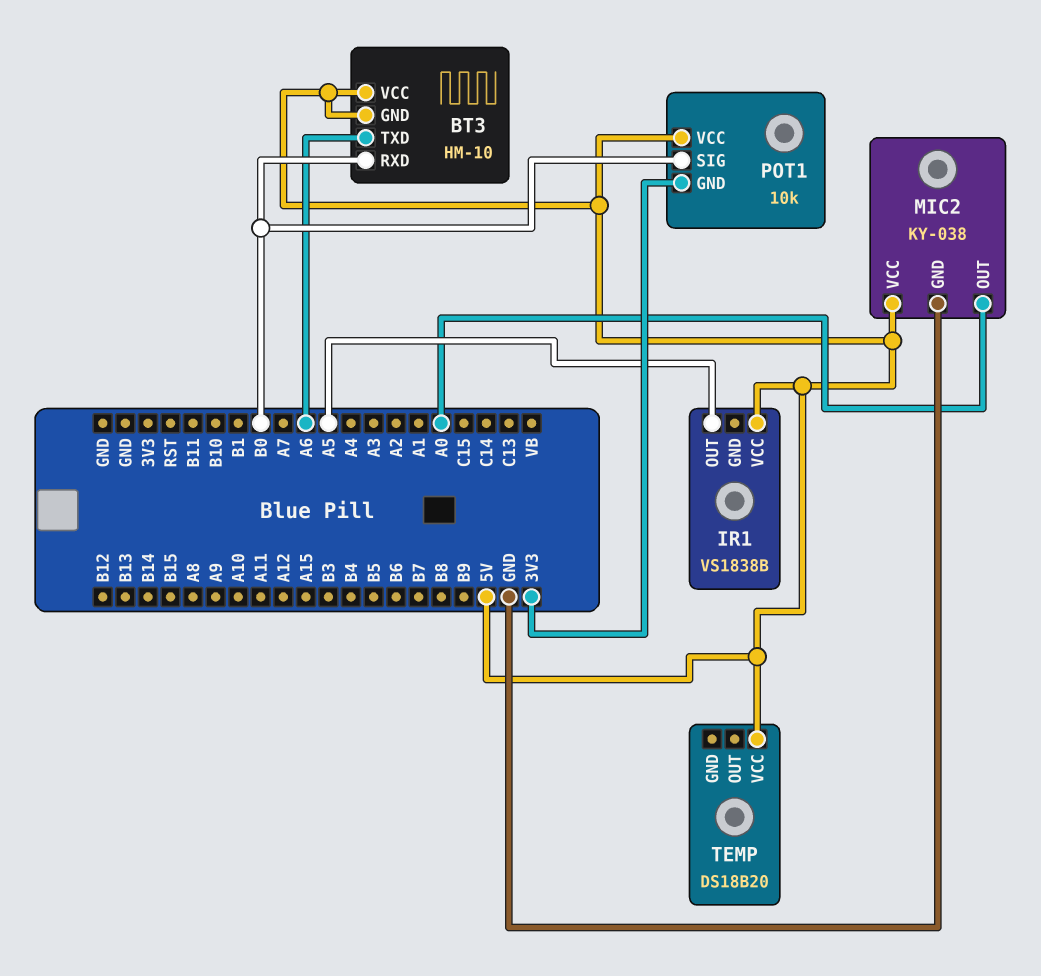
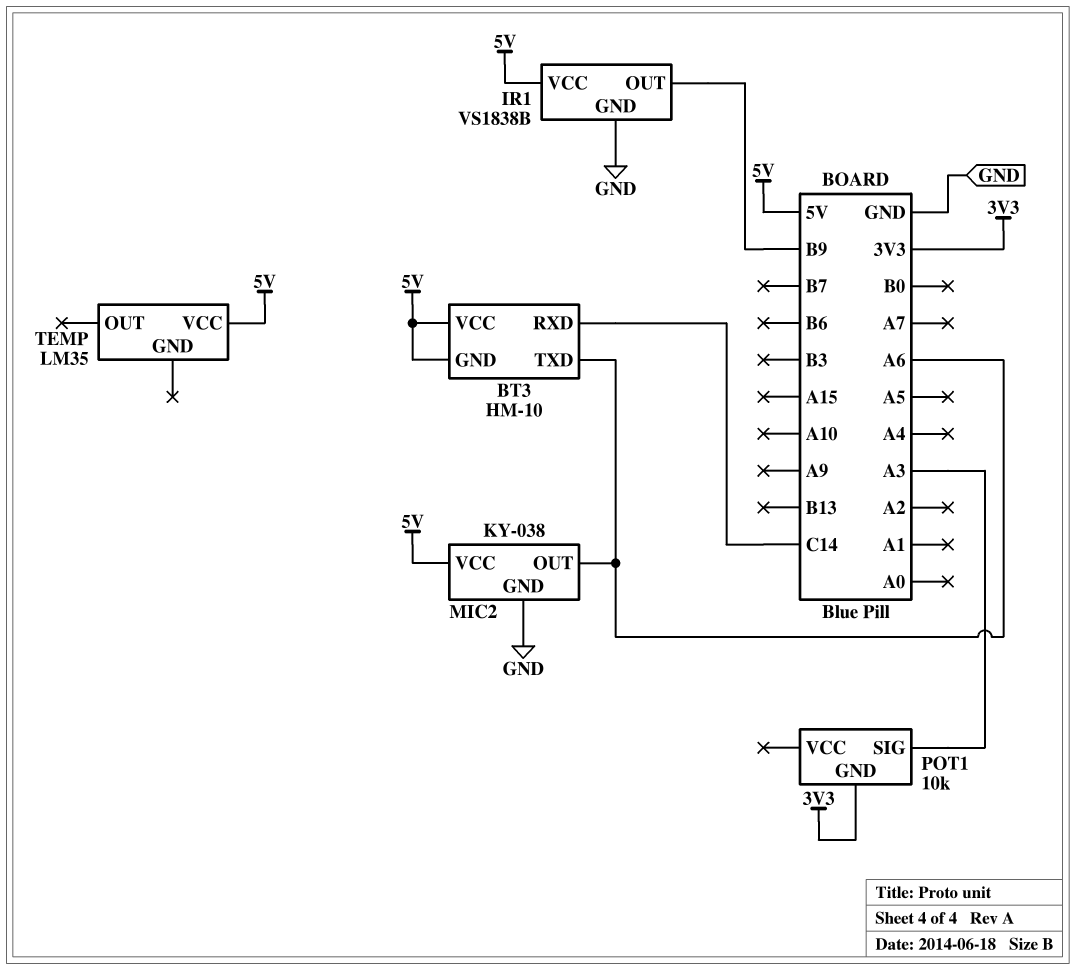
BT3 pin RXD: B0 -> C14
IR1 pin GND: none -> GND
IR1 pin OUT: A5 -> B9
MIC2 pin OUT: A0 -> A6
POT1 pin SIG: B0 -> A3
POT1 pin VCC: 5V -> none
TEMP: DS18B20 -> LM35

